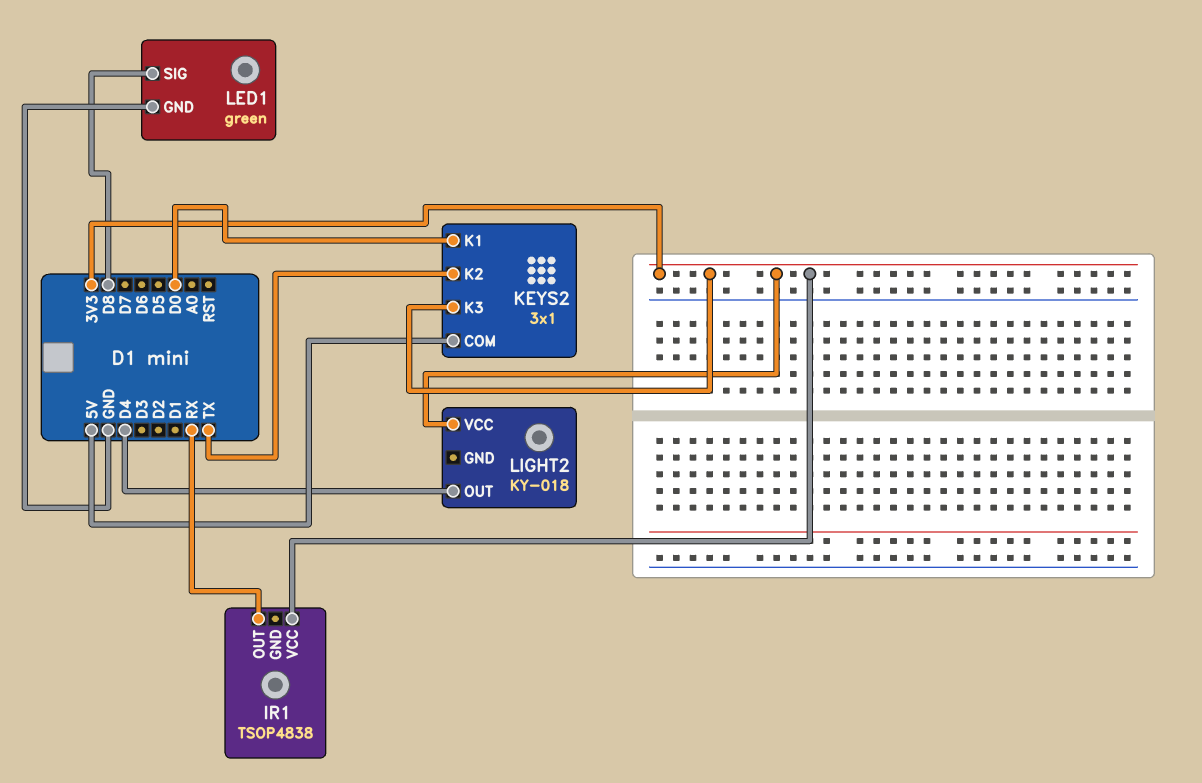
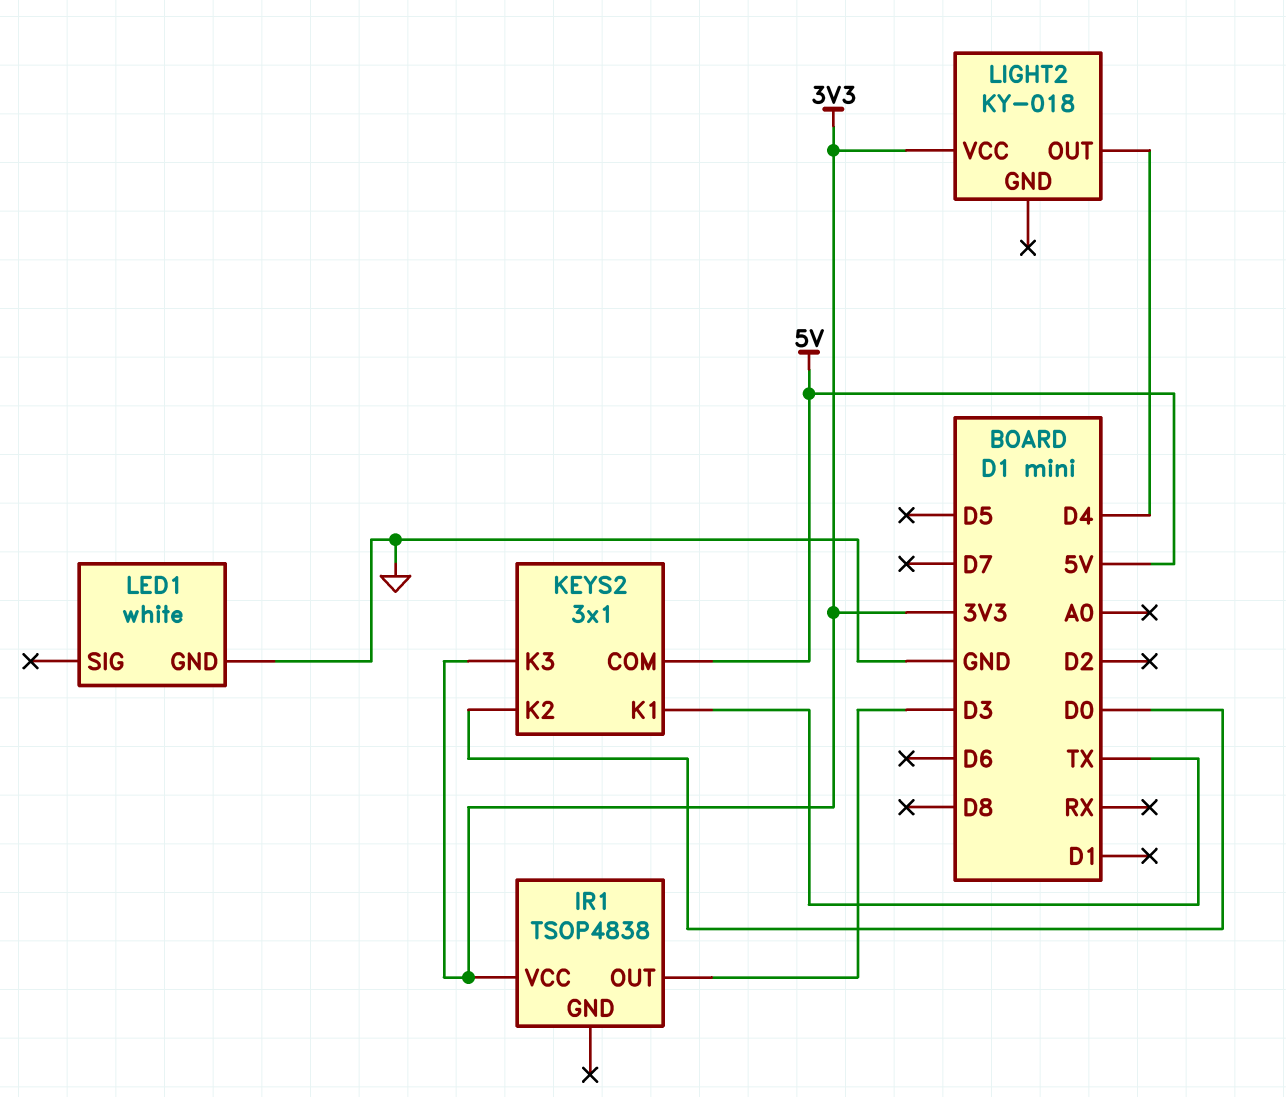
IR1 pin OUT: RX -> D3
KEYS2 pin K1: D0 -> TX
KEYS2 pin K2: TX -> D0
LED1: green -> white
LED1 pin SIG: D8 -> none

